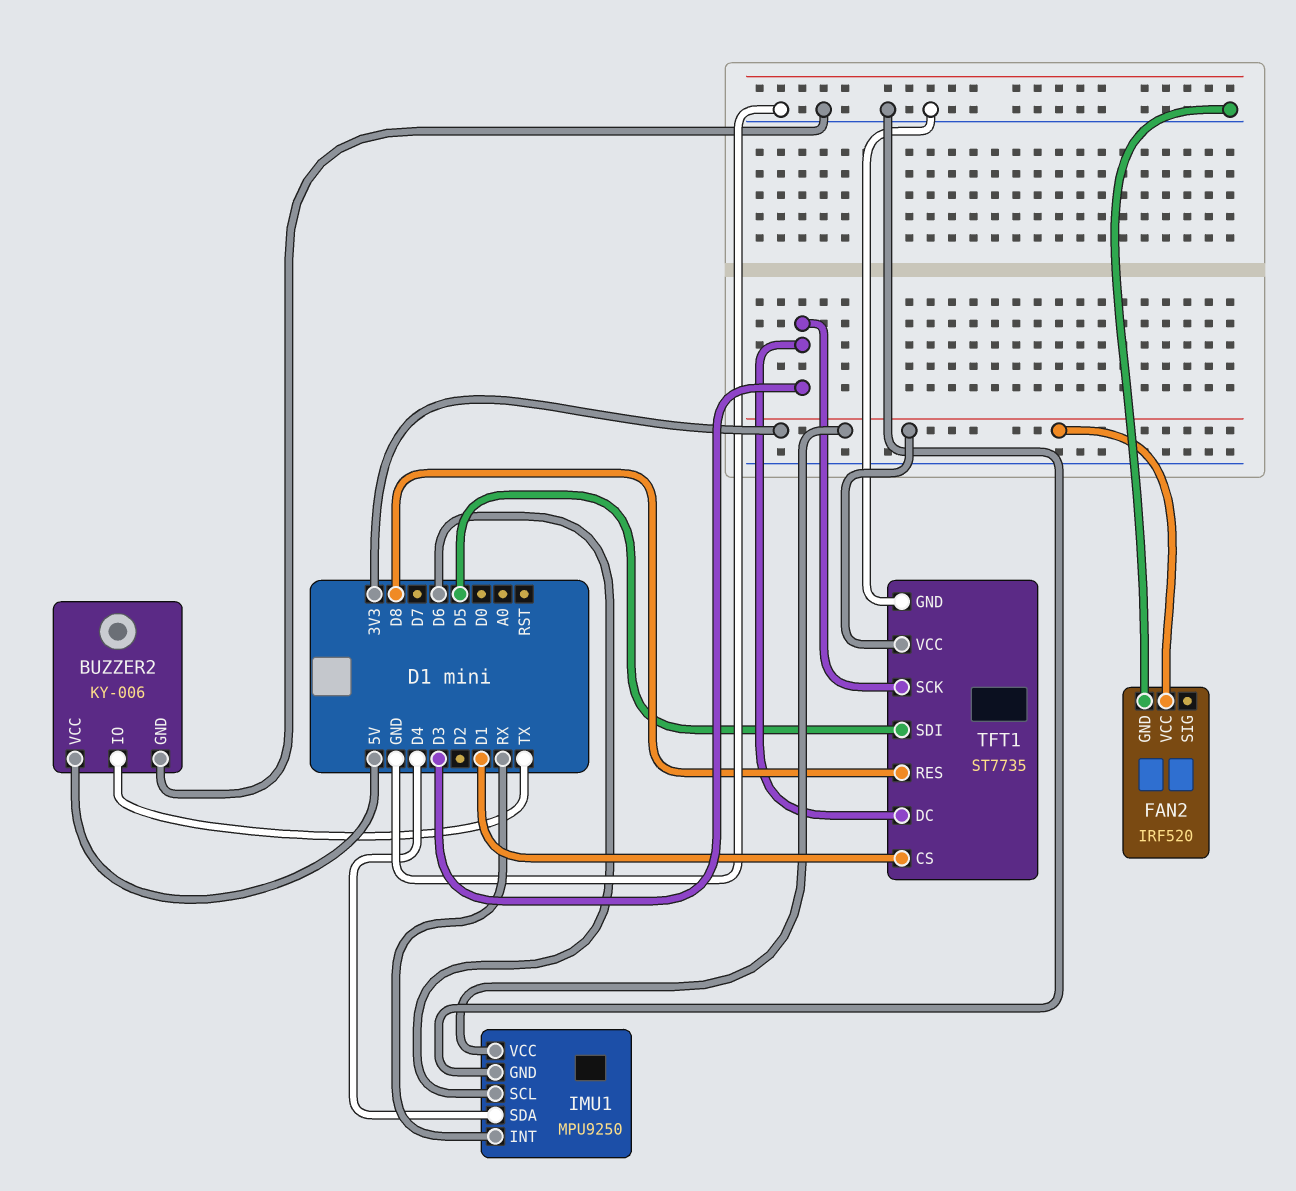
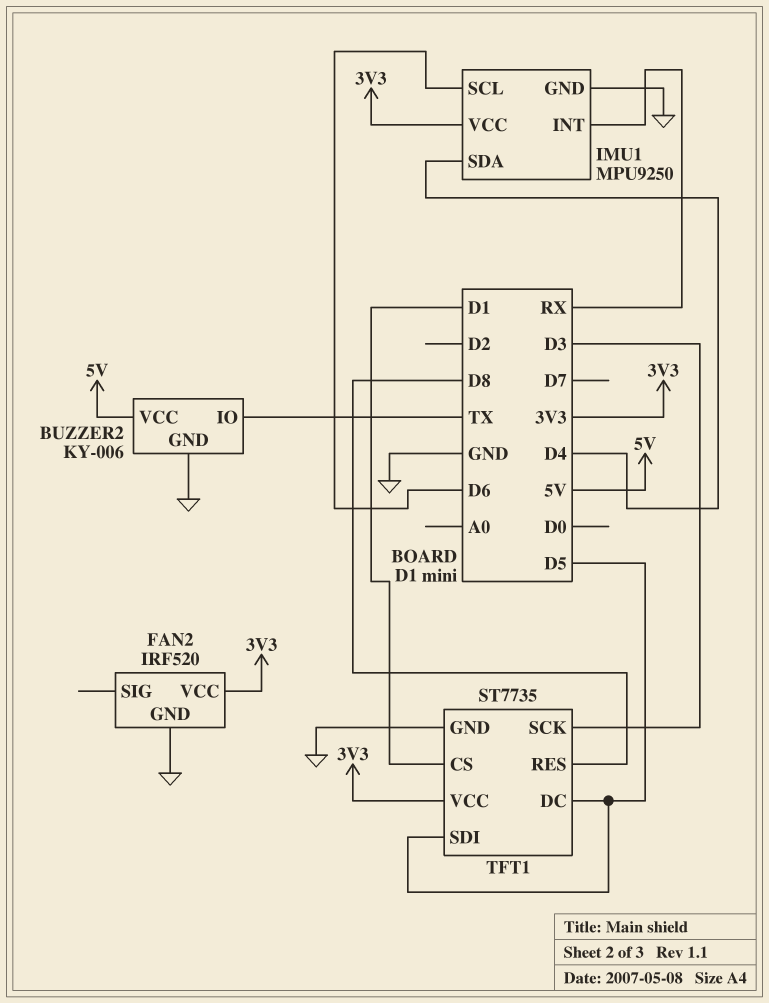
TFT1 pin DC: D3 -> D5

